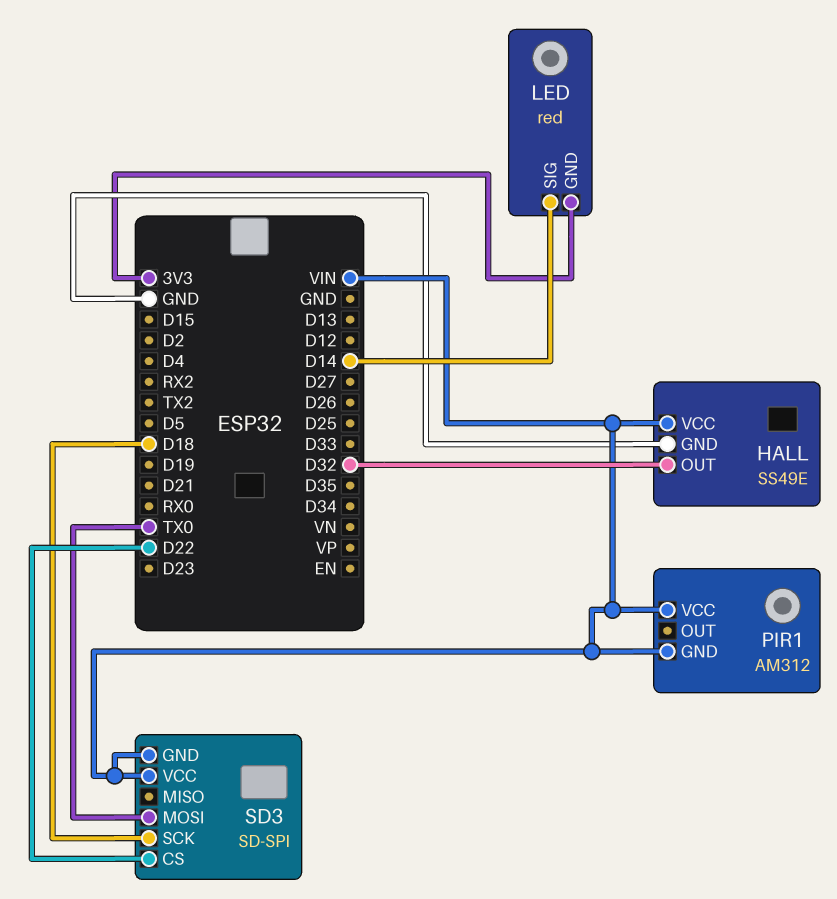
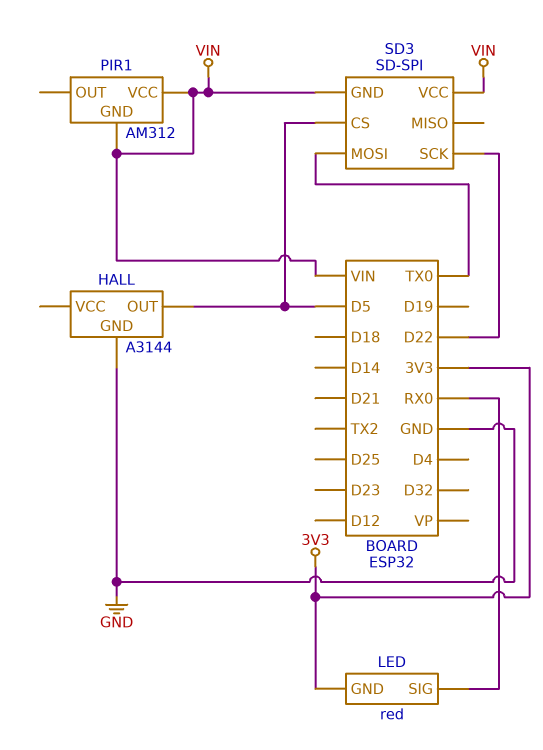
HALL: SS49E -> A3144
HALL pin OUT: D32 -> D5
HALL pin VCC: VIN -> none
LED pin SIG: D14 -> RX0
SD3 pin CS: D22 -> D5
SD3 pin SCK: D18 -> D22

